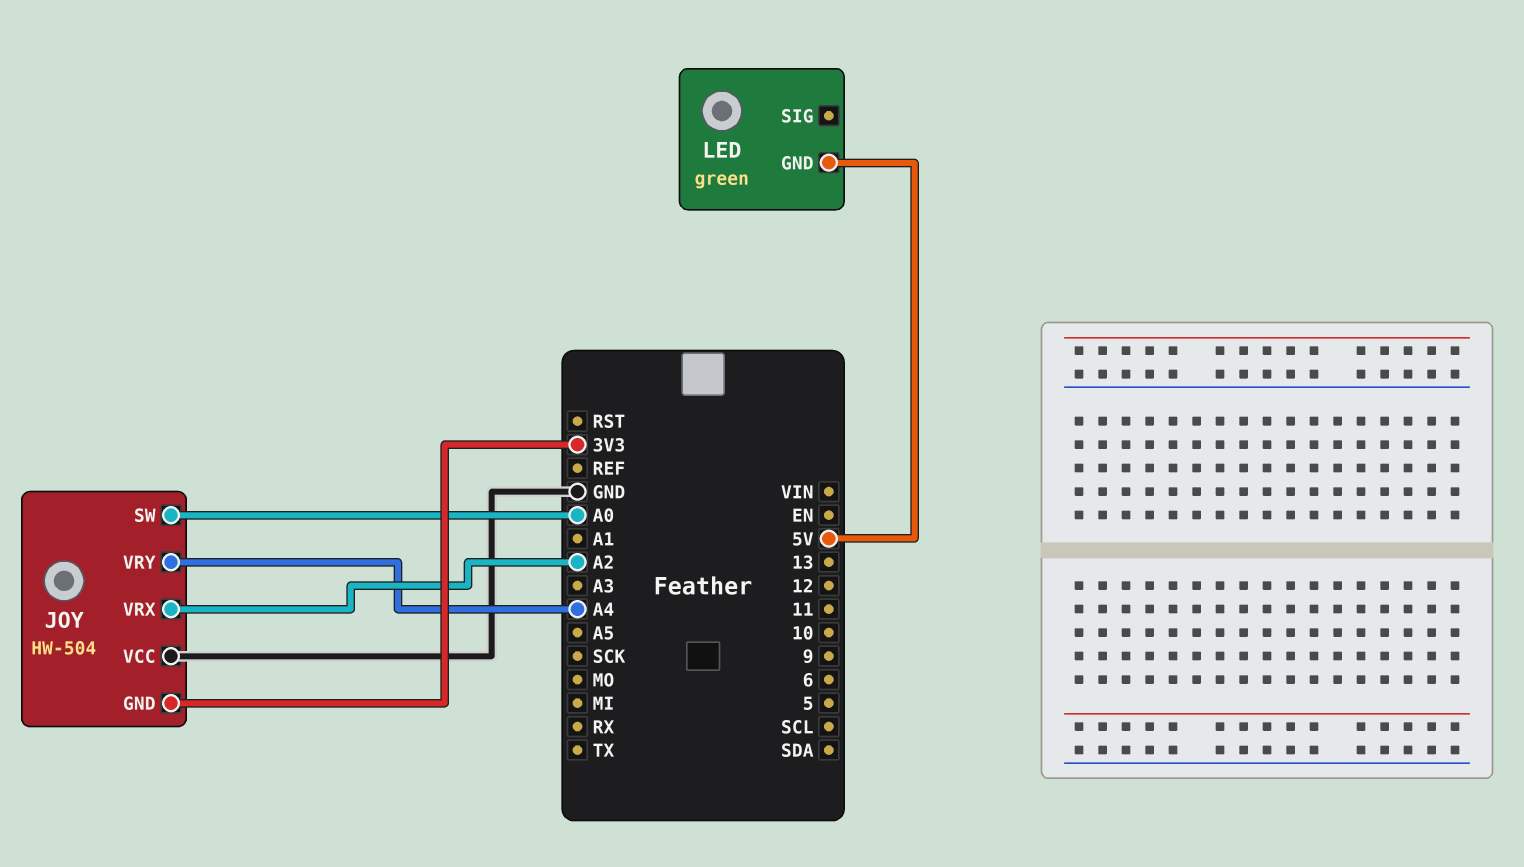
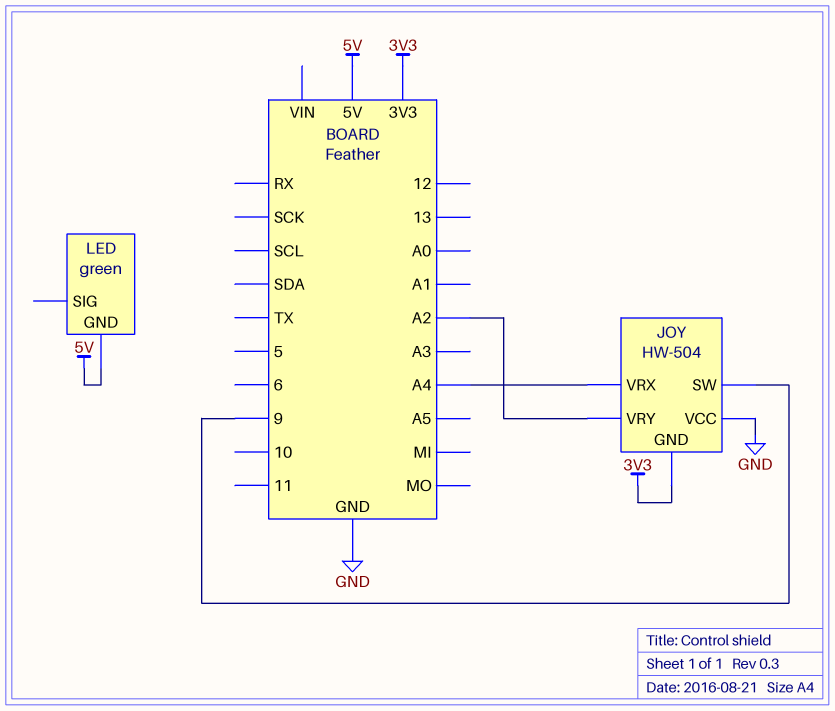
JOY pin SW: A0 -> 9
JOY pin VRX: A2 -> A4
JOY pin VRY: A4 -> A2

